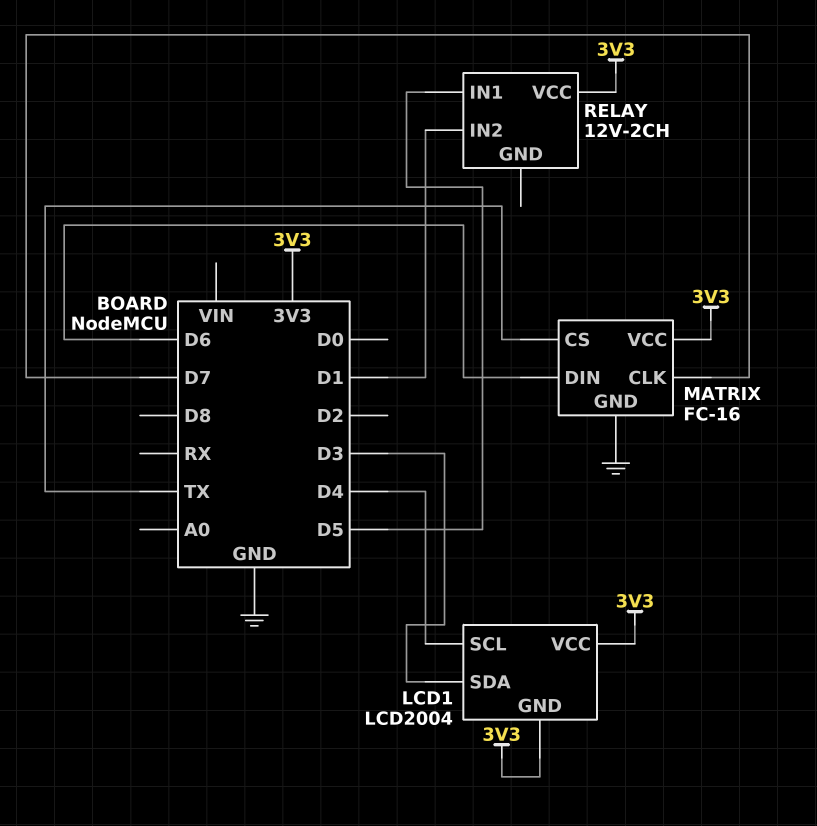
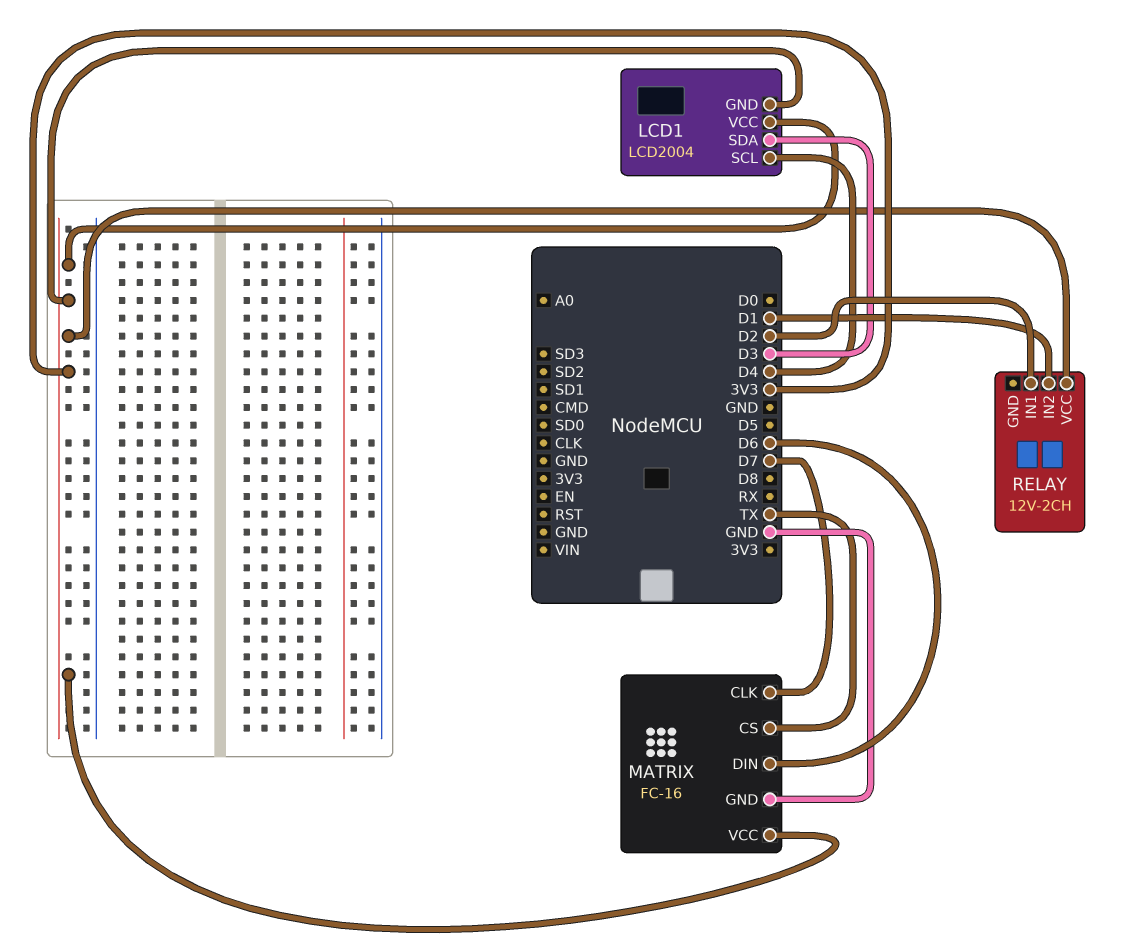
RELAY pin IN1: D5 -> D2

